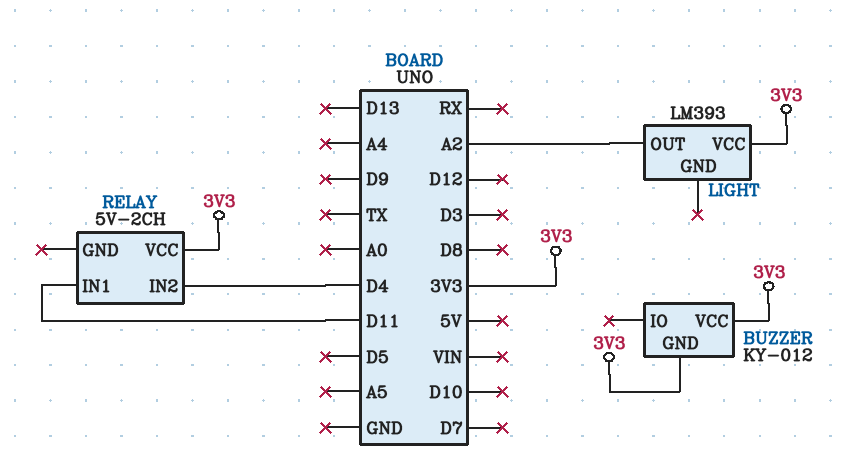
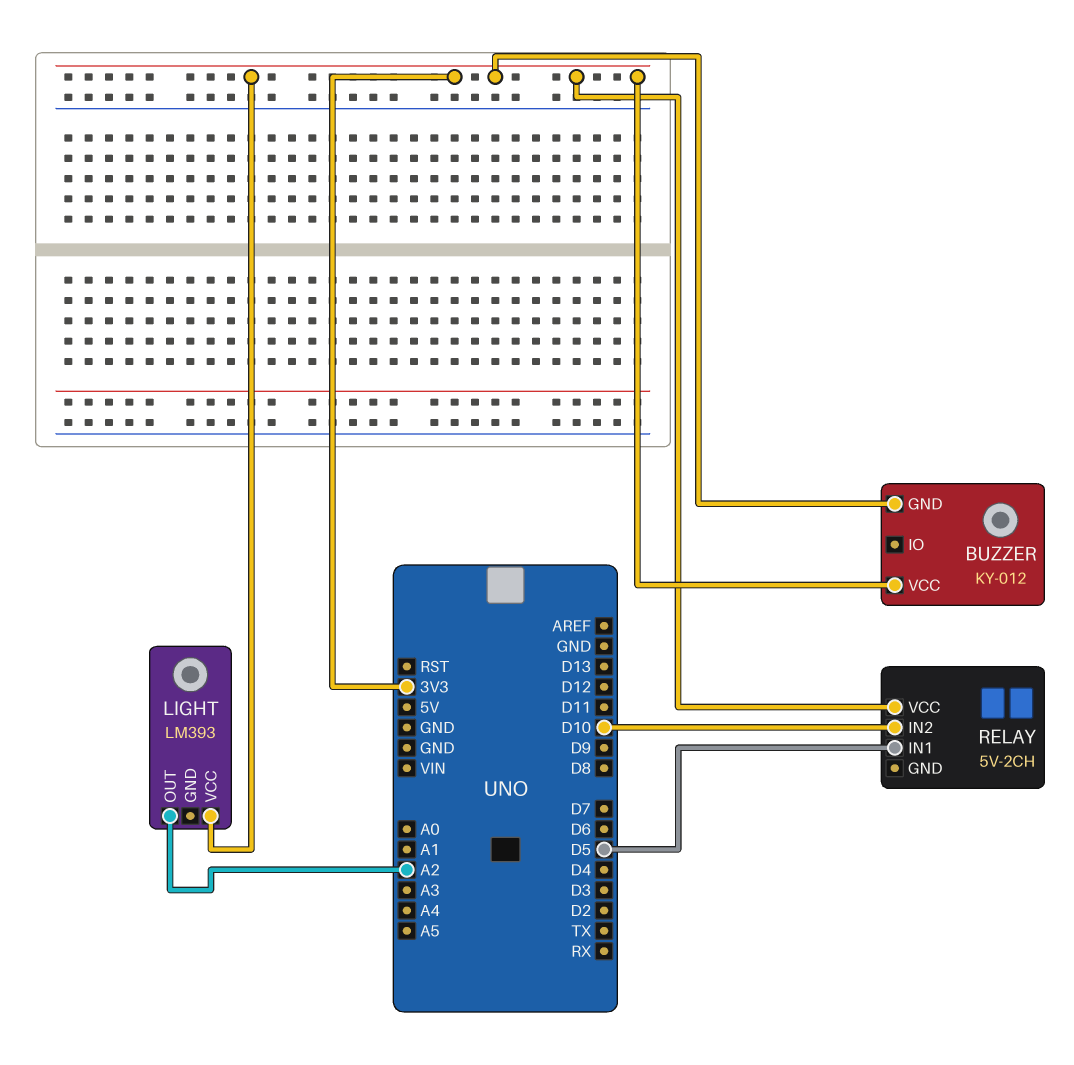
RELAY pin IN1: D11 -> D5
RELAY pin IN2: D4 -> D10

